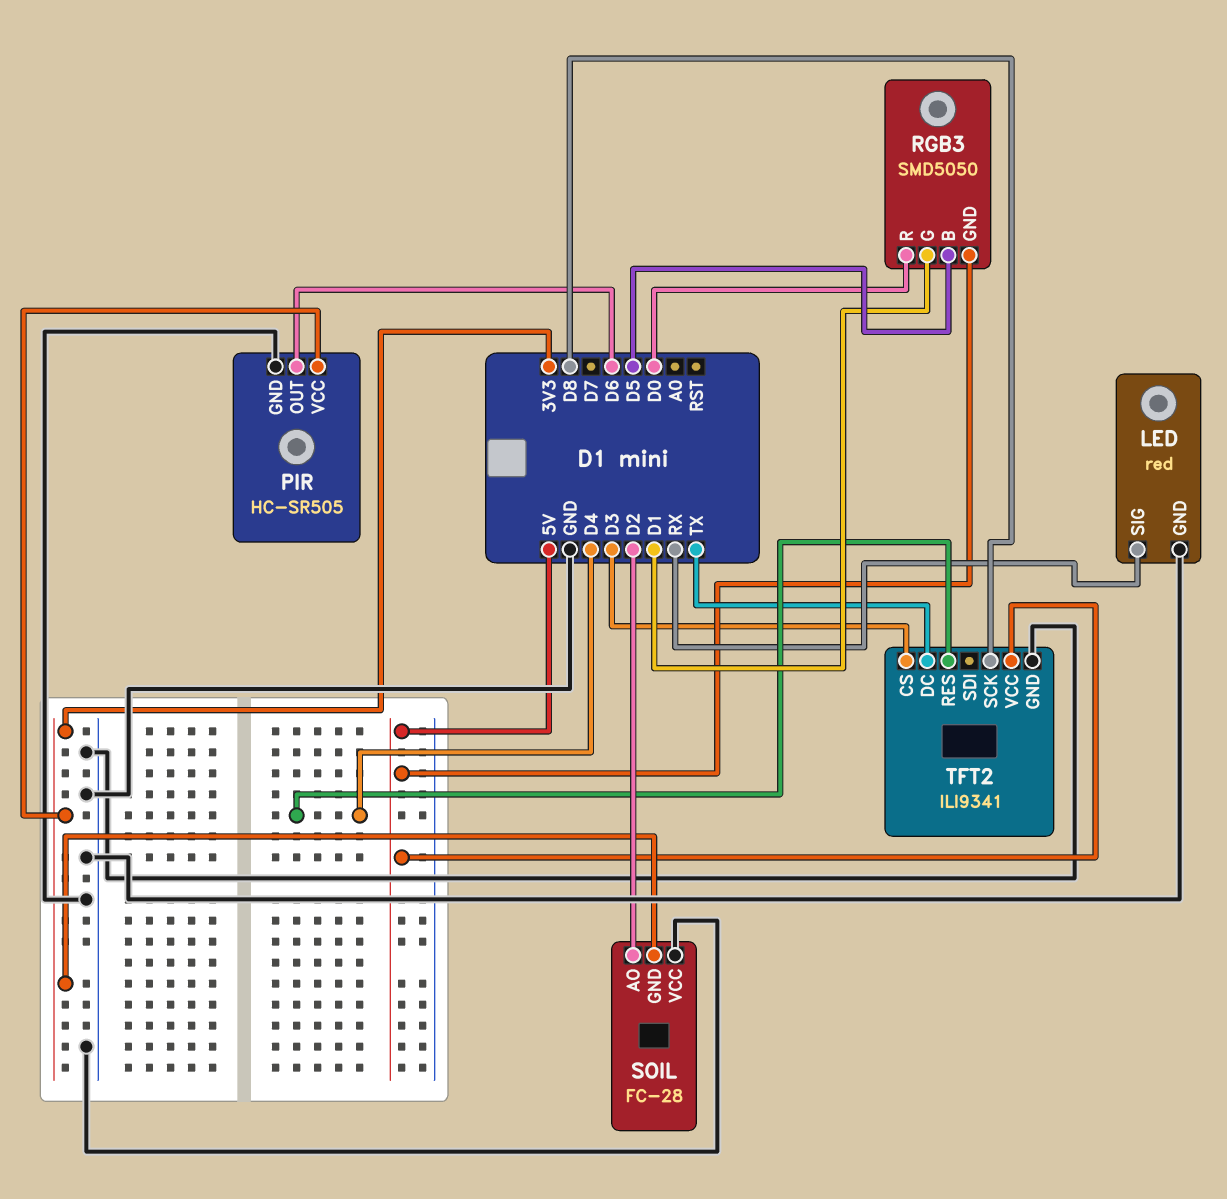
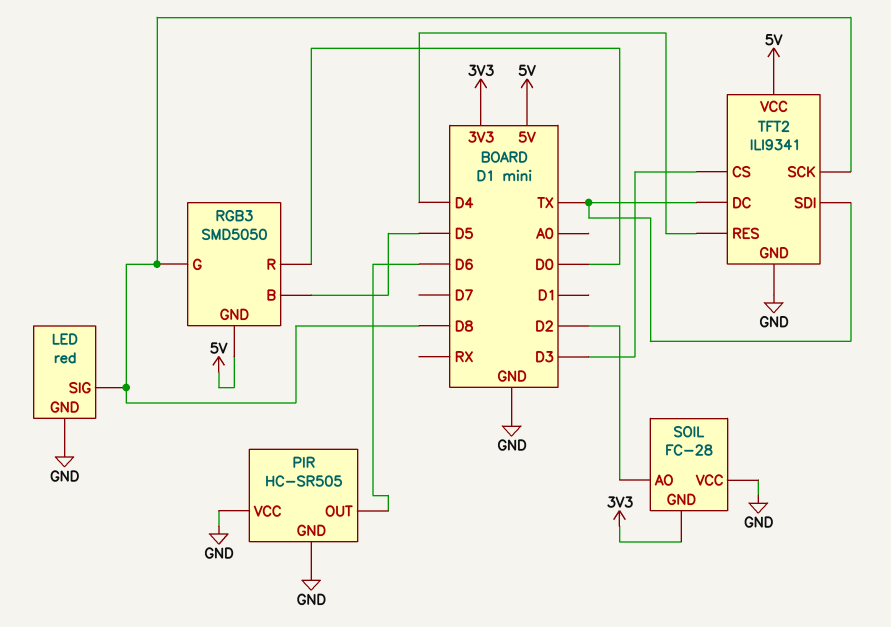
LED pin SIG: RX -> D8
PIR pin VCC: 3V3 -> GND
RGB3 pin G: D1 -> D8
TFT2 pin SDI: none -> TX

